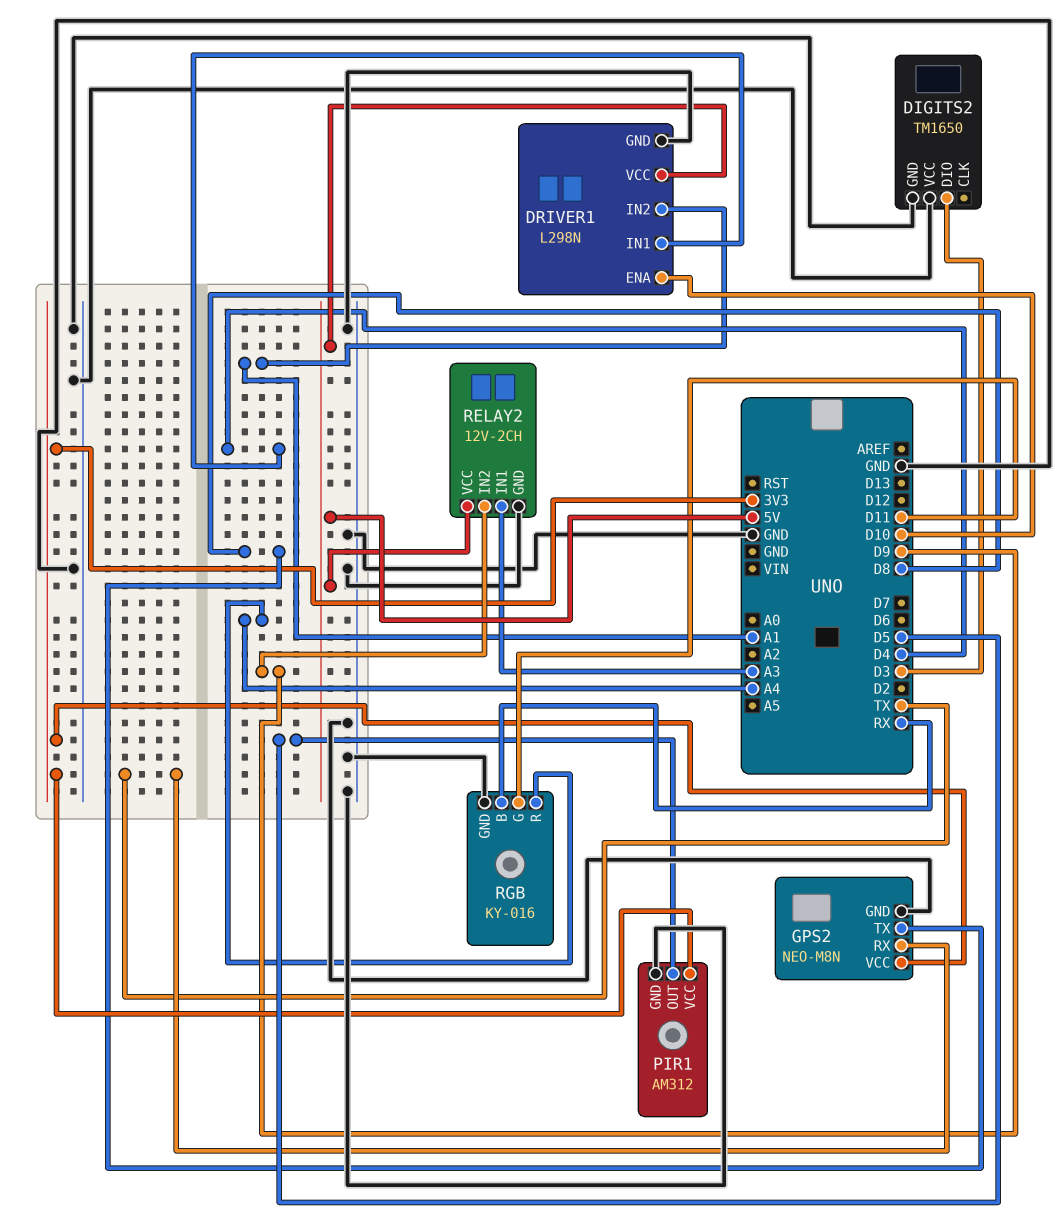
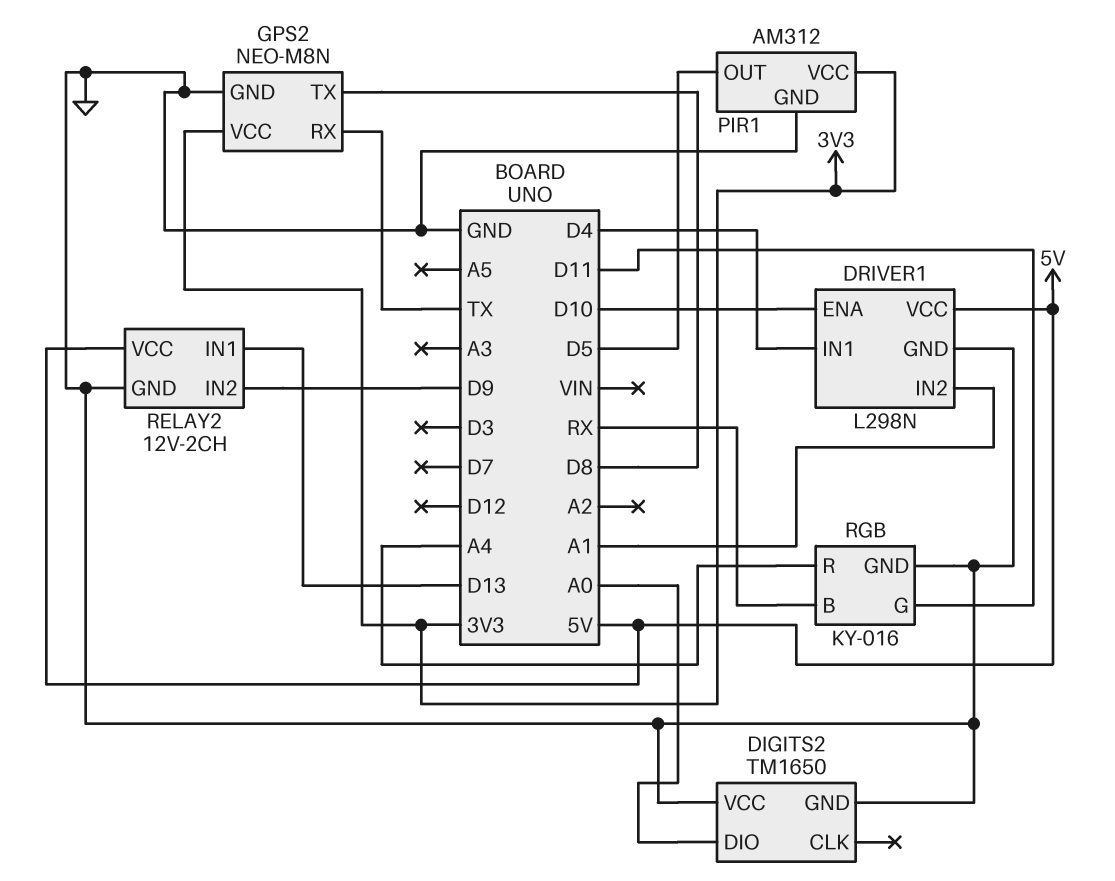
DIGITS2 pin DIO: D3 -> A0
RELAY2 pin IN1: A3 -> D13

